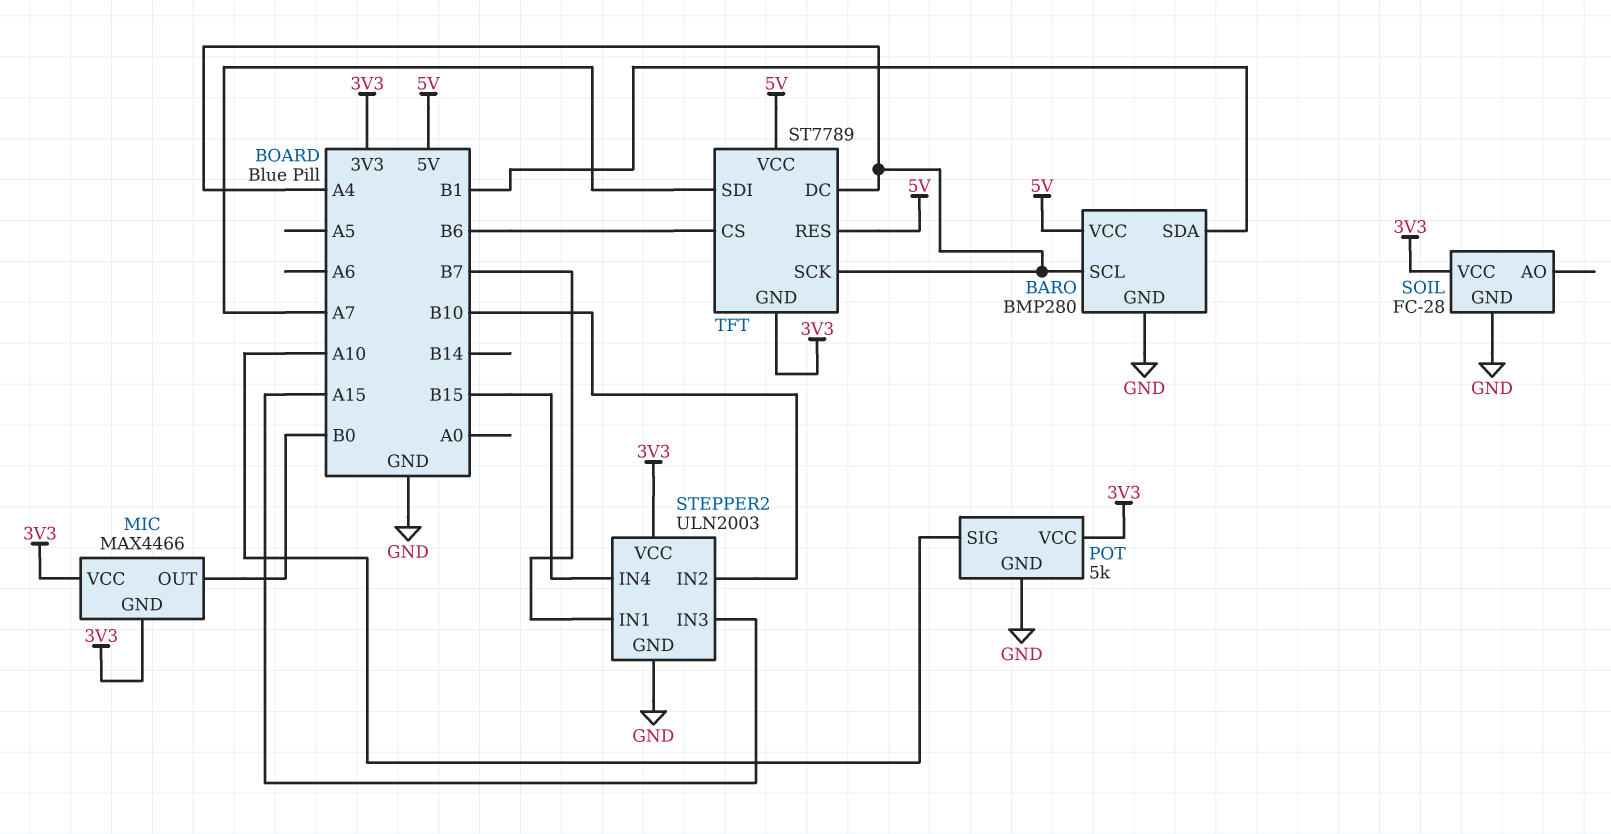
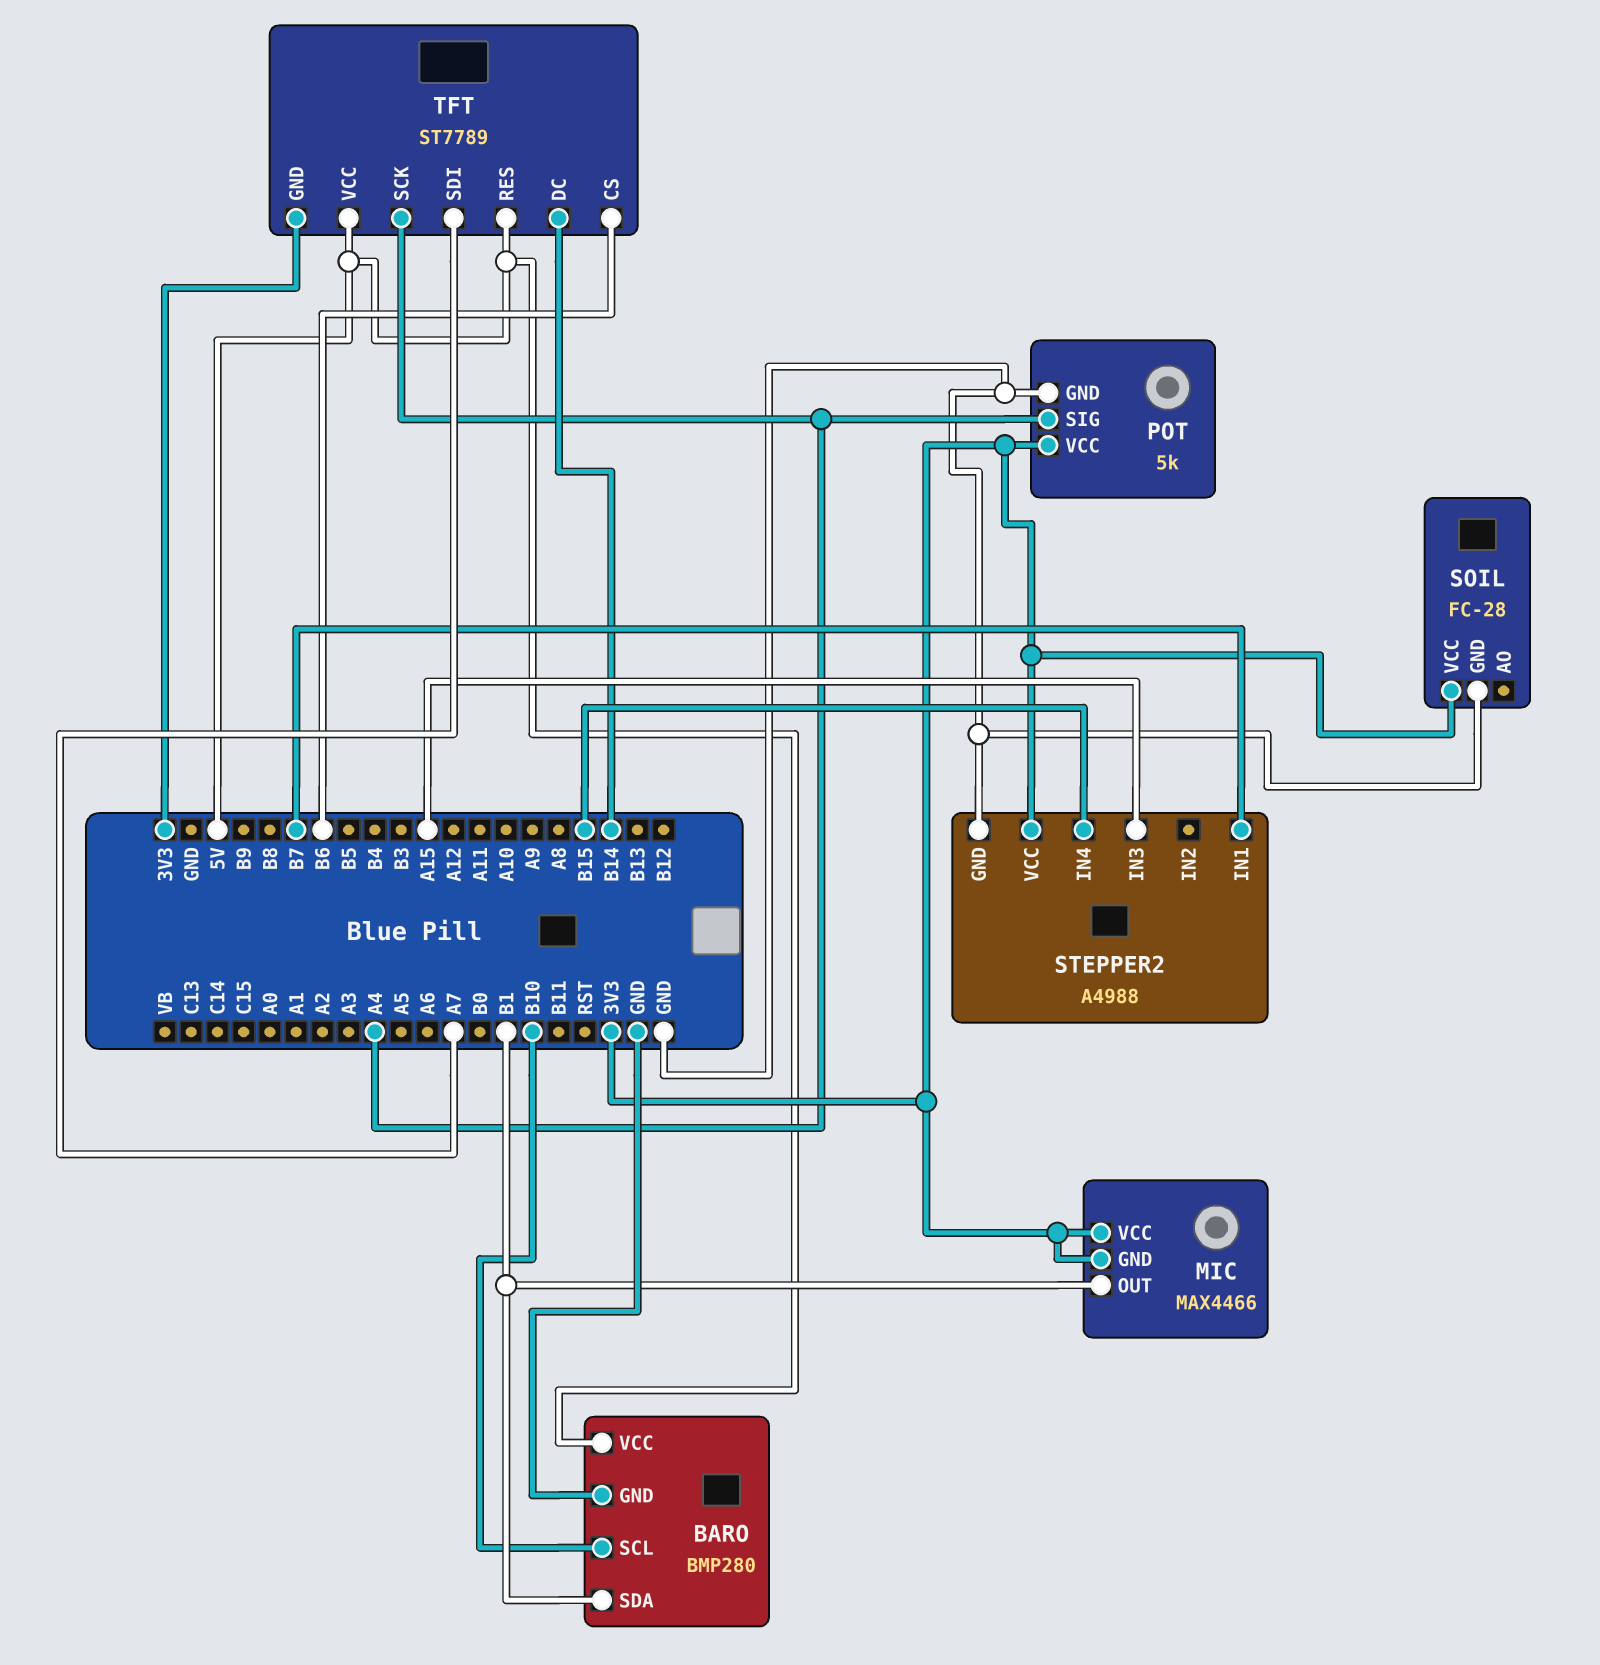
BARO pin SCL: A4 -> B10
MIC pin OUT: B0 -> B1
POT pin SIG: A10 -> A4
STEPPER2: ULN2003 -> A4988
STEPPER2 pin IN2: B10 -> none
TFT pin DC: A4 -> B14

